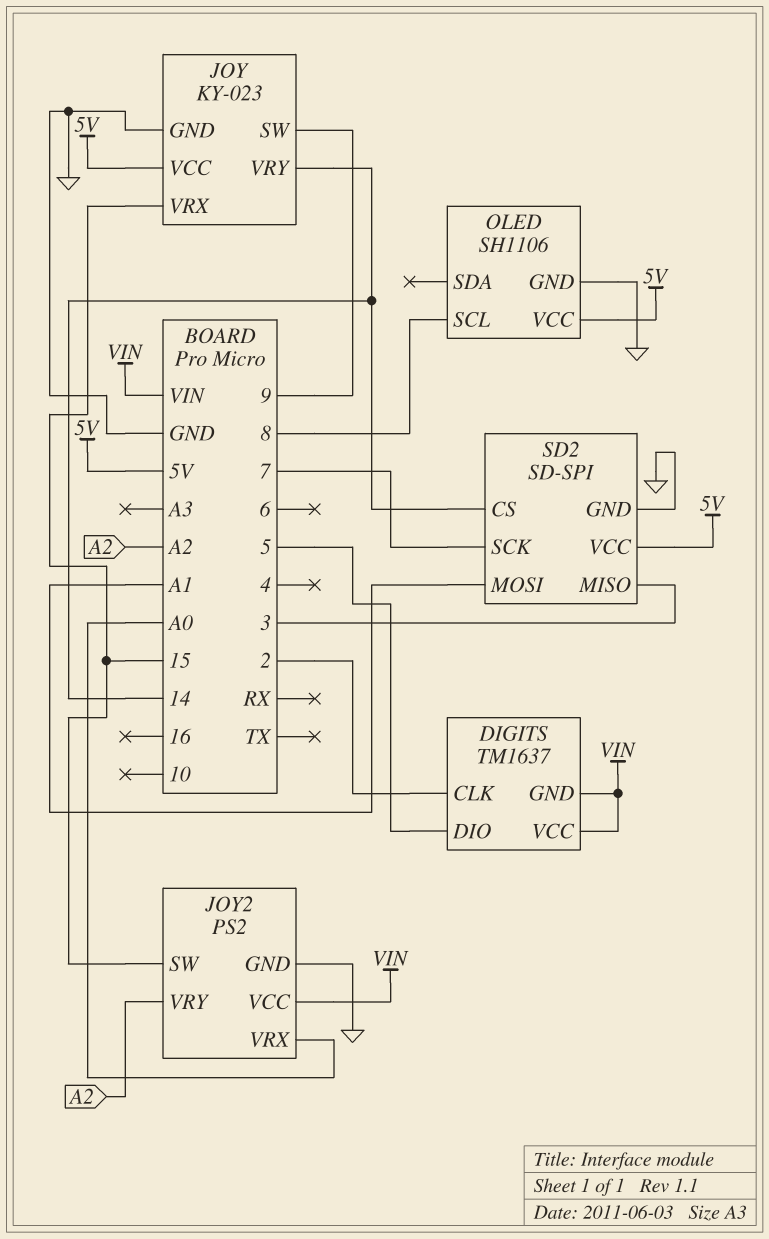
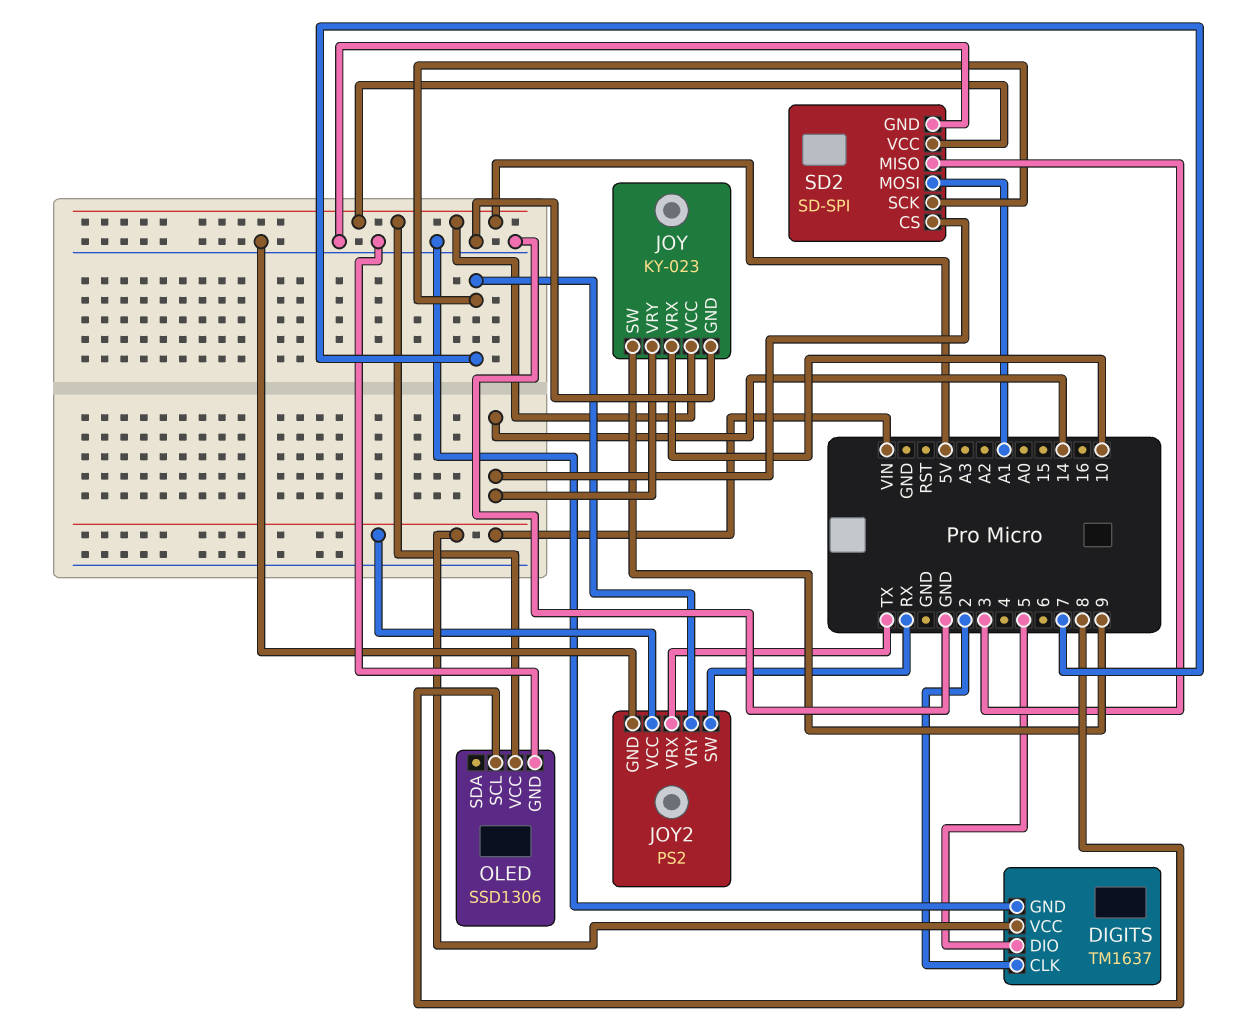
DIGITS pin GND: VIN -> GND
JOY pin VRX: 15 -> 10
JOY2 pin SW: 15 -> RX
JOY2 pin VRX: A0 -> TX
JOY2 pin VRY: A2 -> 7
OLED: SH1106 -> SSD1306

